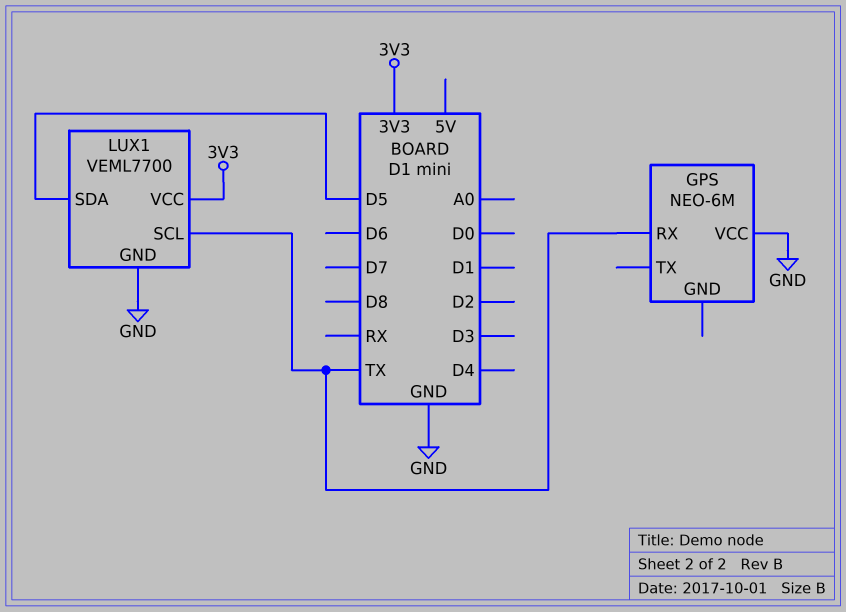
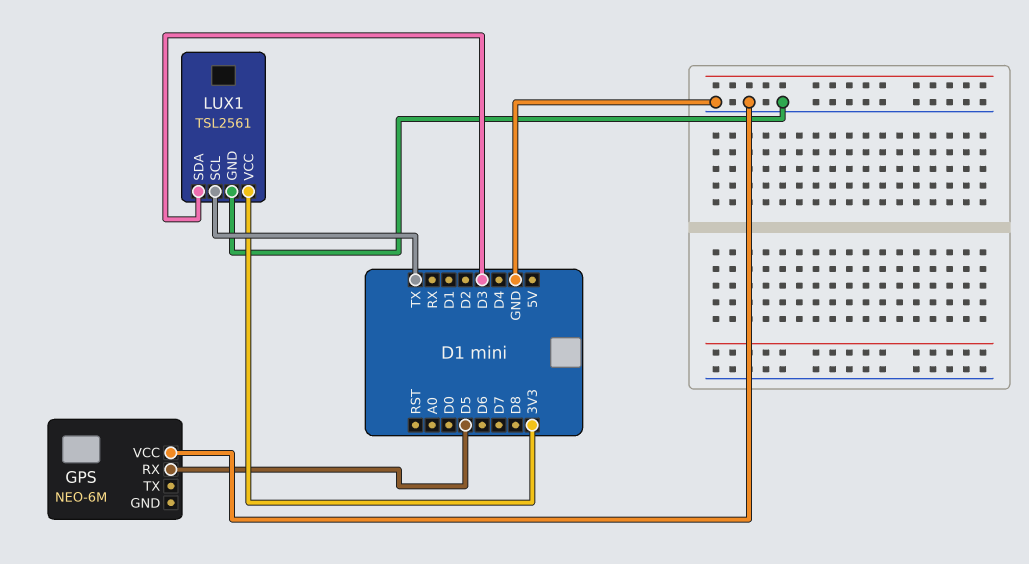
GPS pin RX: TX -> D5
LUX1: VEML7700 -> TSL2561
LUX1 pin SDA: D5 -> D3

